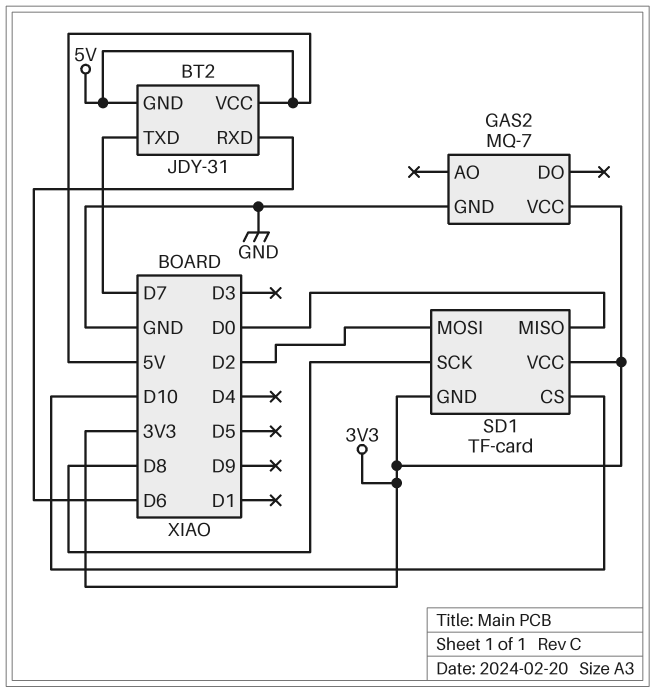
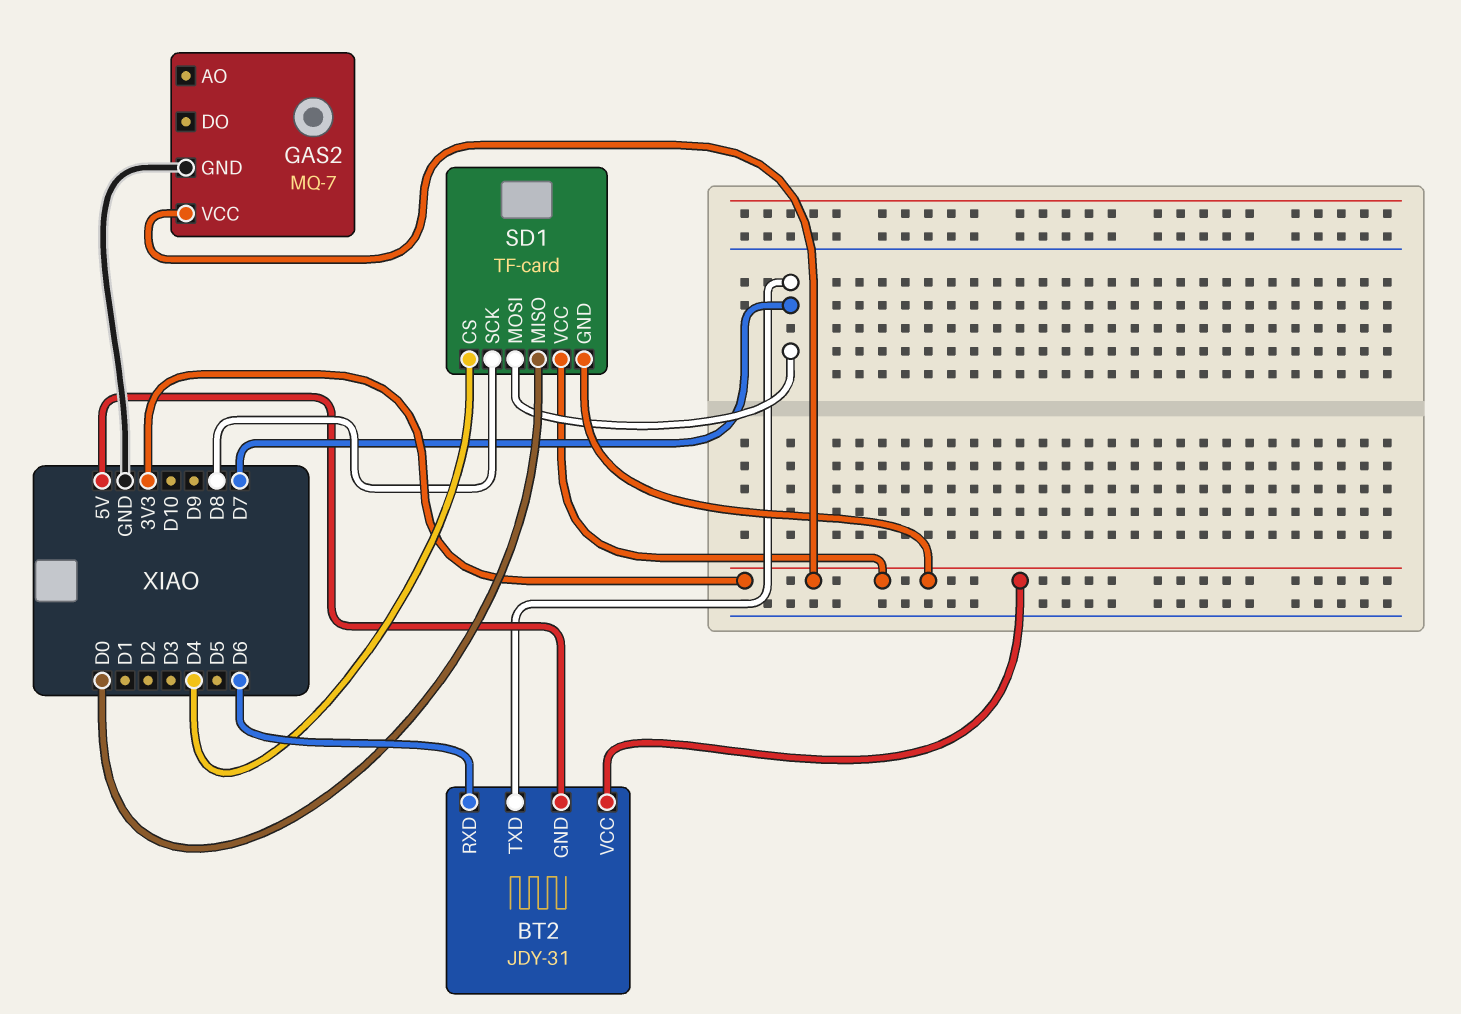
BT2 pin VCC: 5V -> 3V3
SD1 pin CS: D10 -> D4
SD1 pin MOSI: D2 -> D7

